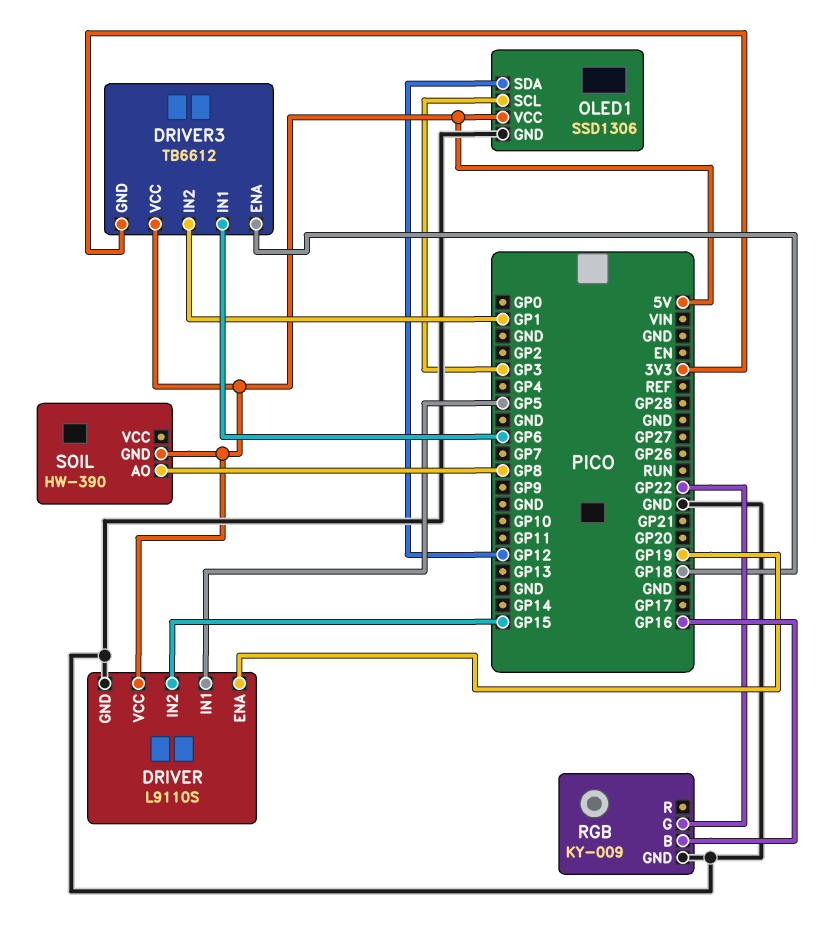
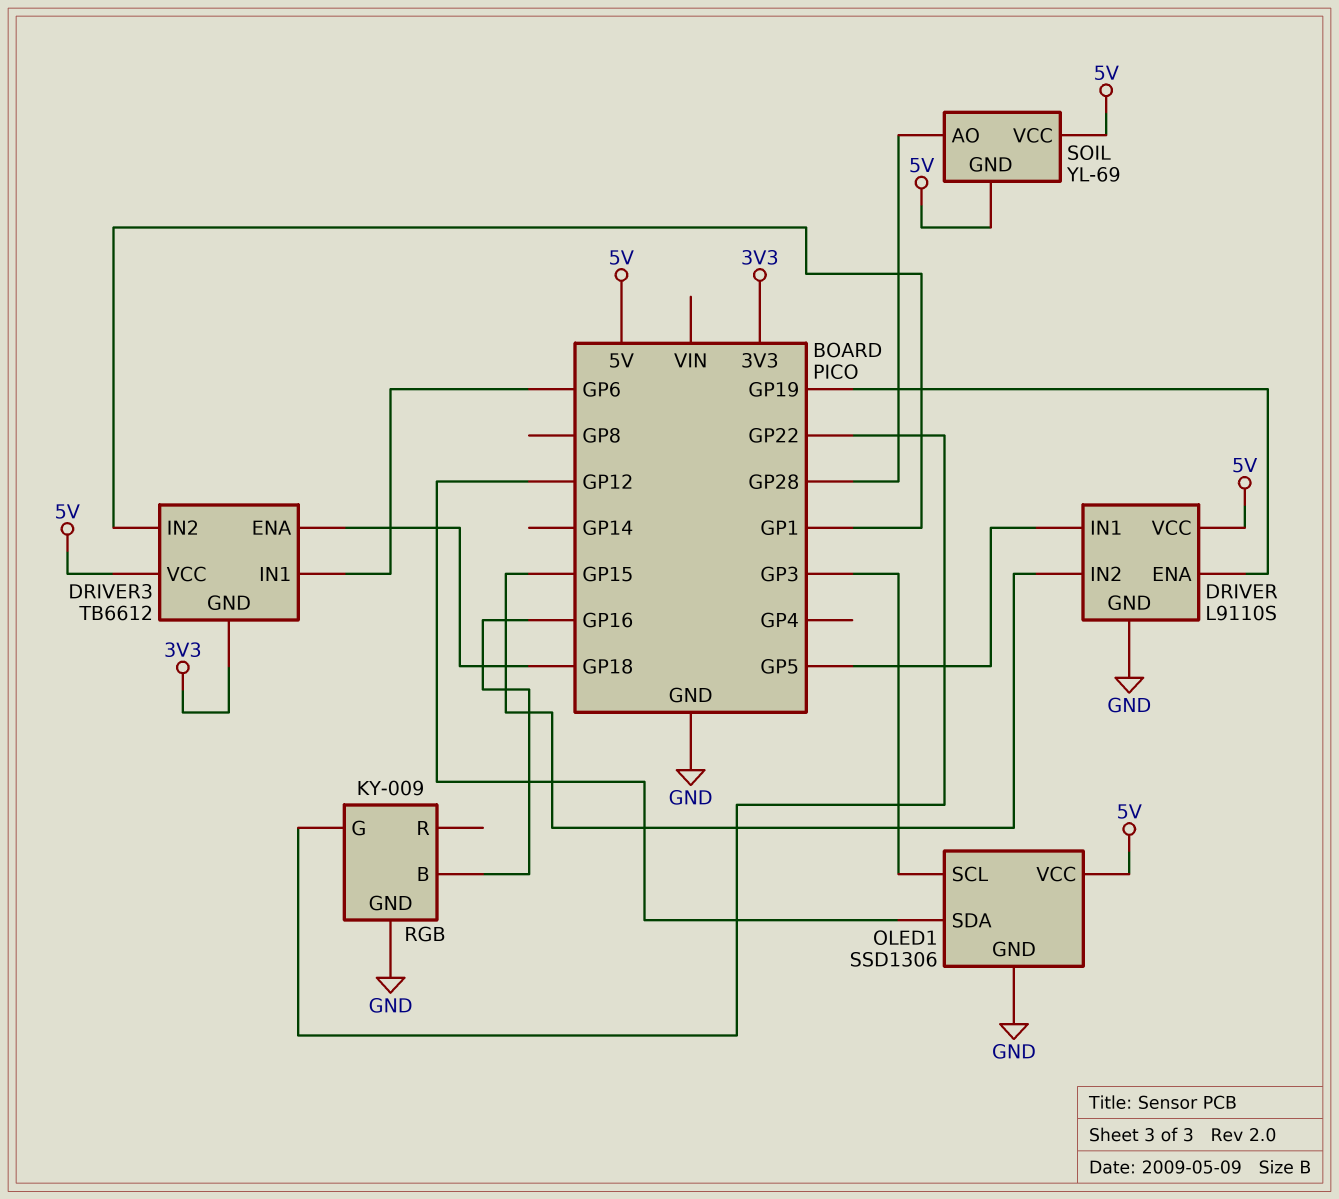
SOIL: HW-390 -> YL-69
SOIL pin AO: GP8 -> GP28
SOIL pin VCC: none -> 5V

